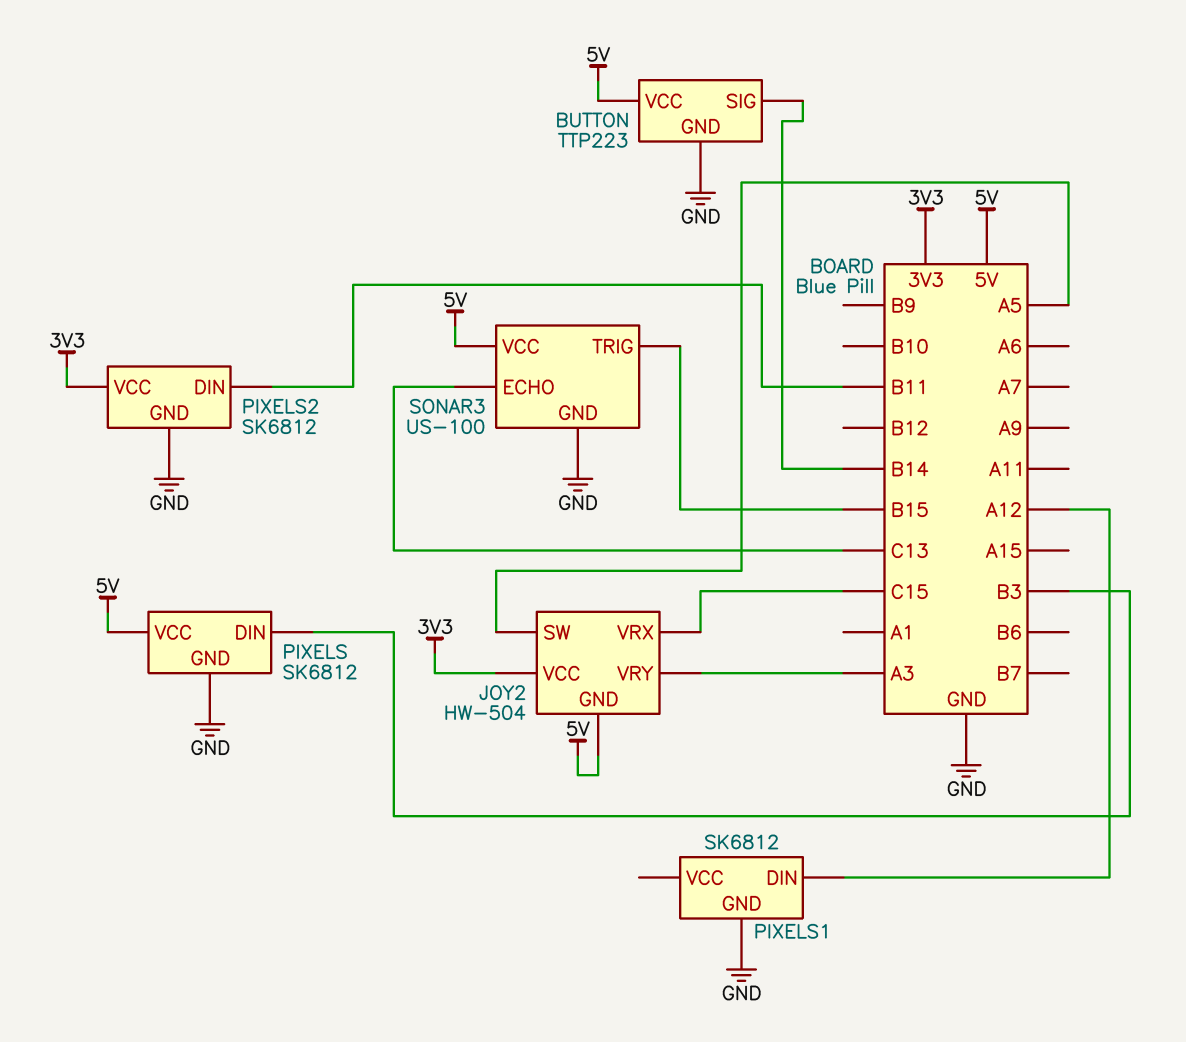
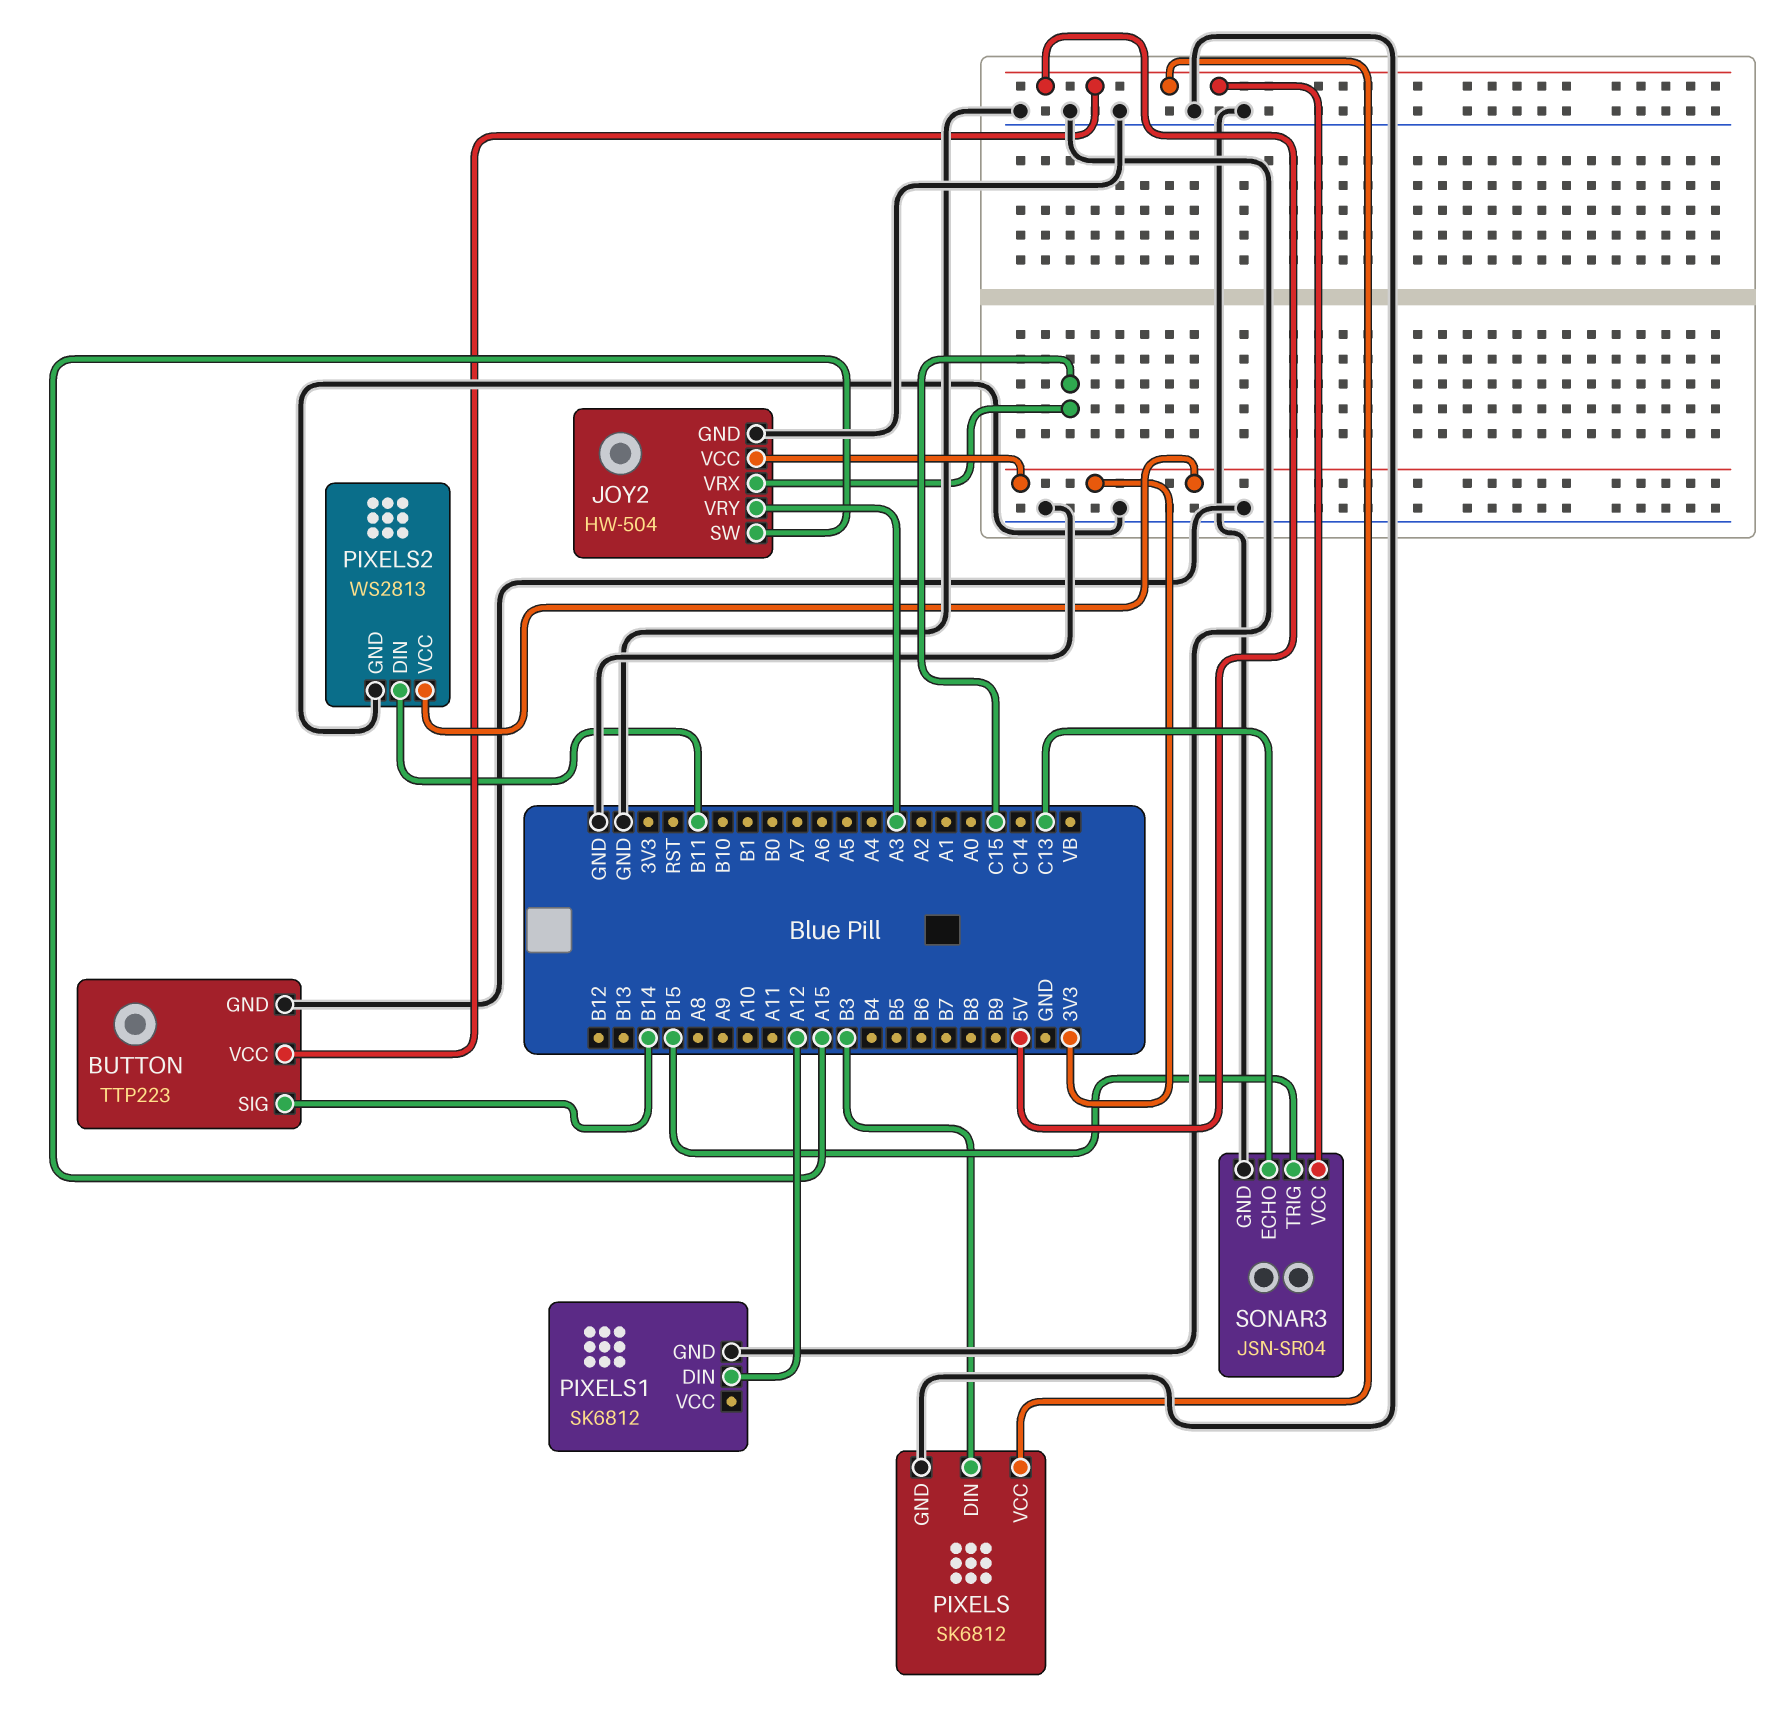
JOY2 pin GND: 5V -> GND
JOY2 pin SW: A5 -> A15
PIXELS2: SK6812 -> WS2813
SONAR3: US-100 -> JSN-SR04

